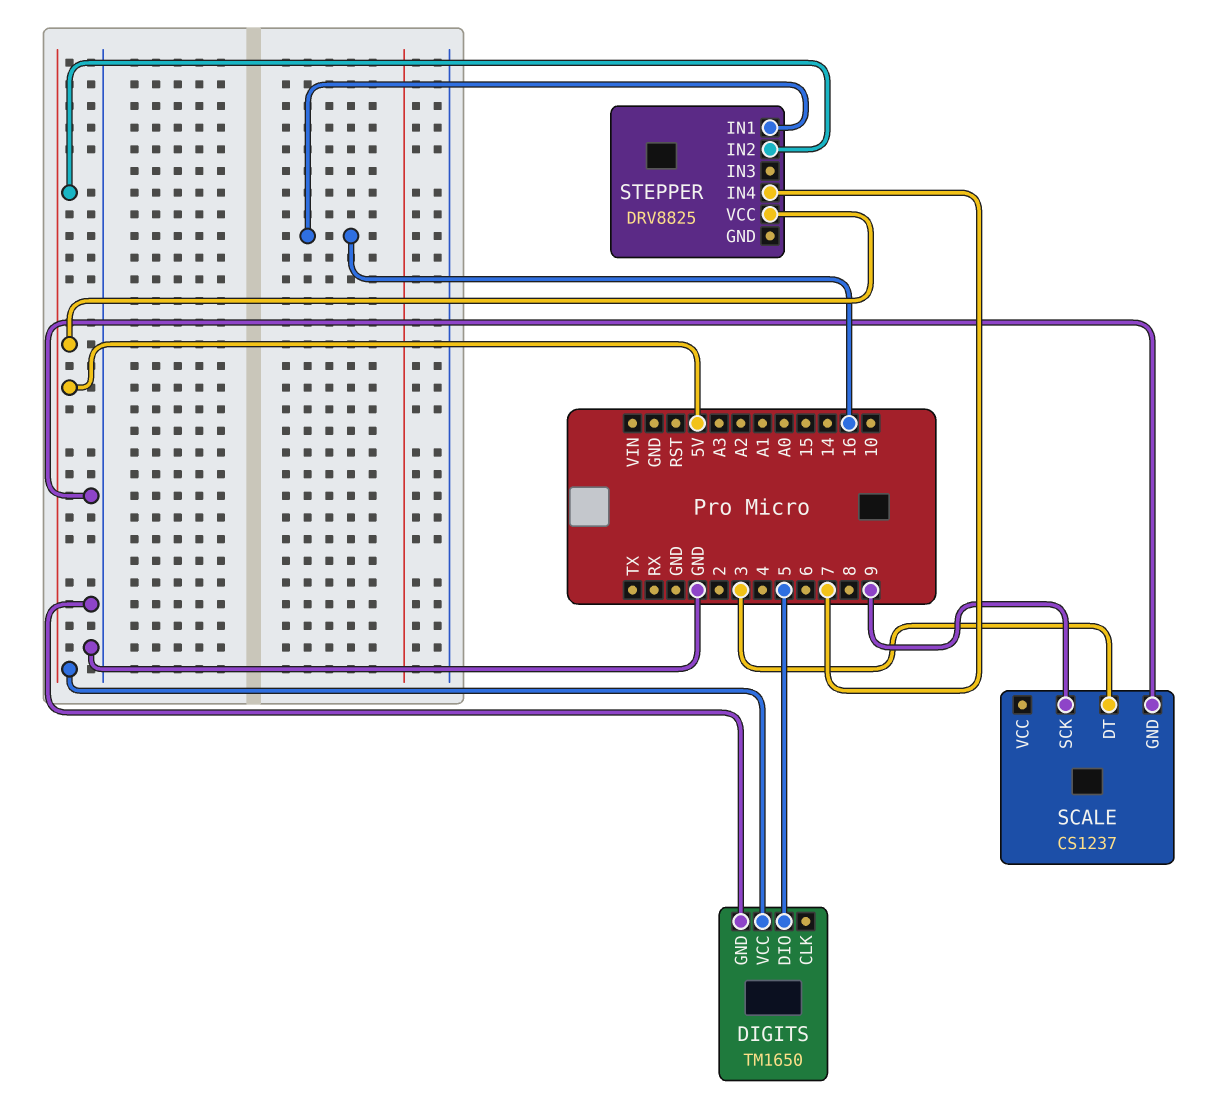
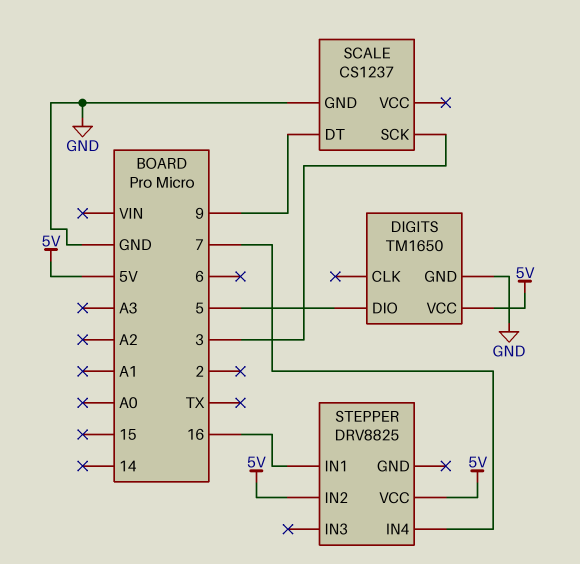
SCALE pin DT: 3 -> 9
SCALE pin SCK: 9 -> 3

